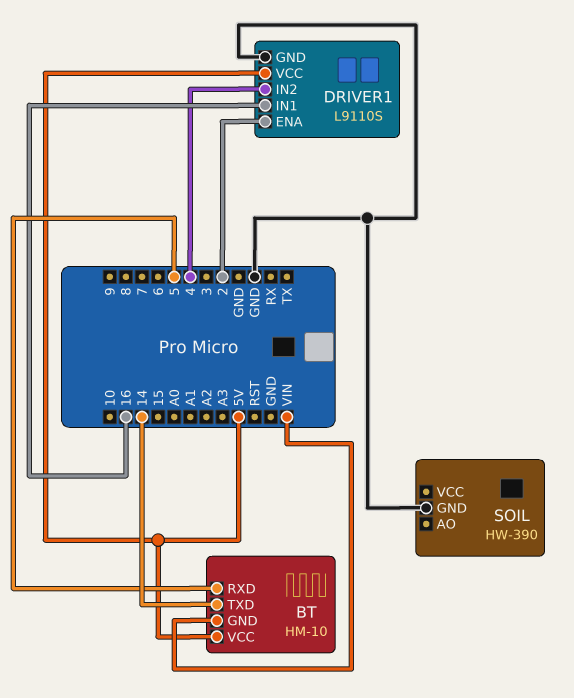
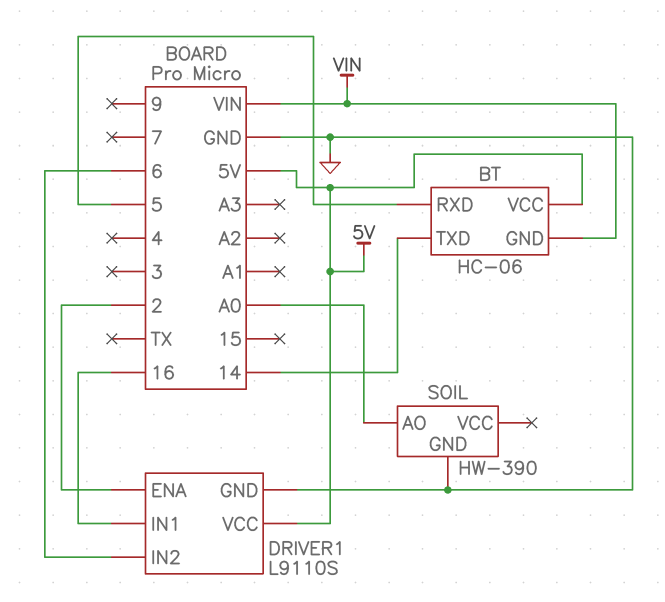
BT: HM-10 -> HC-06
DRIVER1 pin IN2: 4 -> 6
SOIL pin AO: none -> A0

